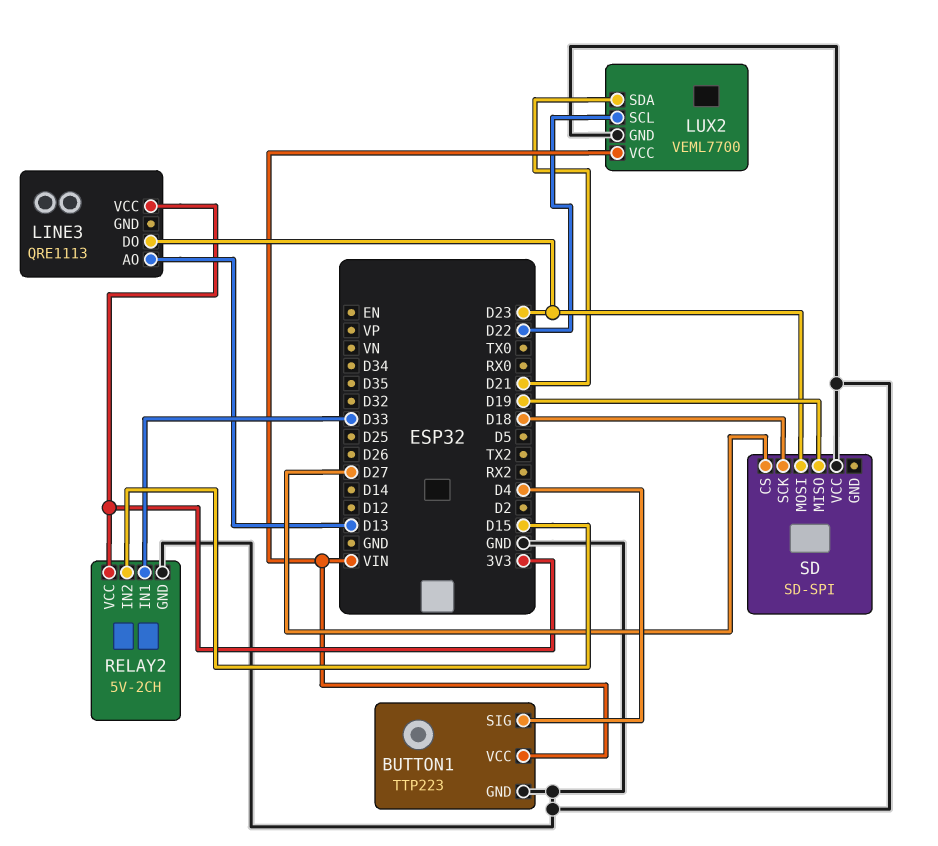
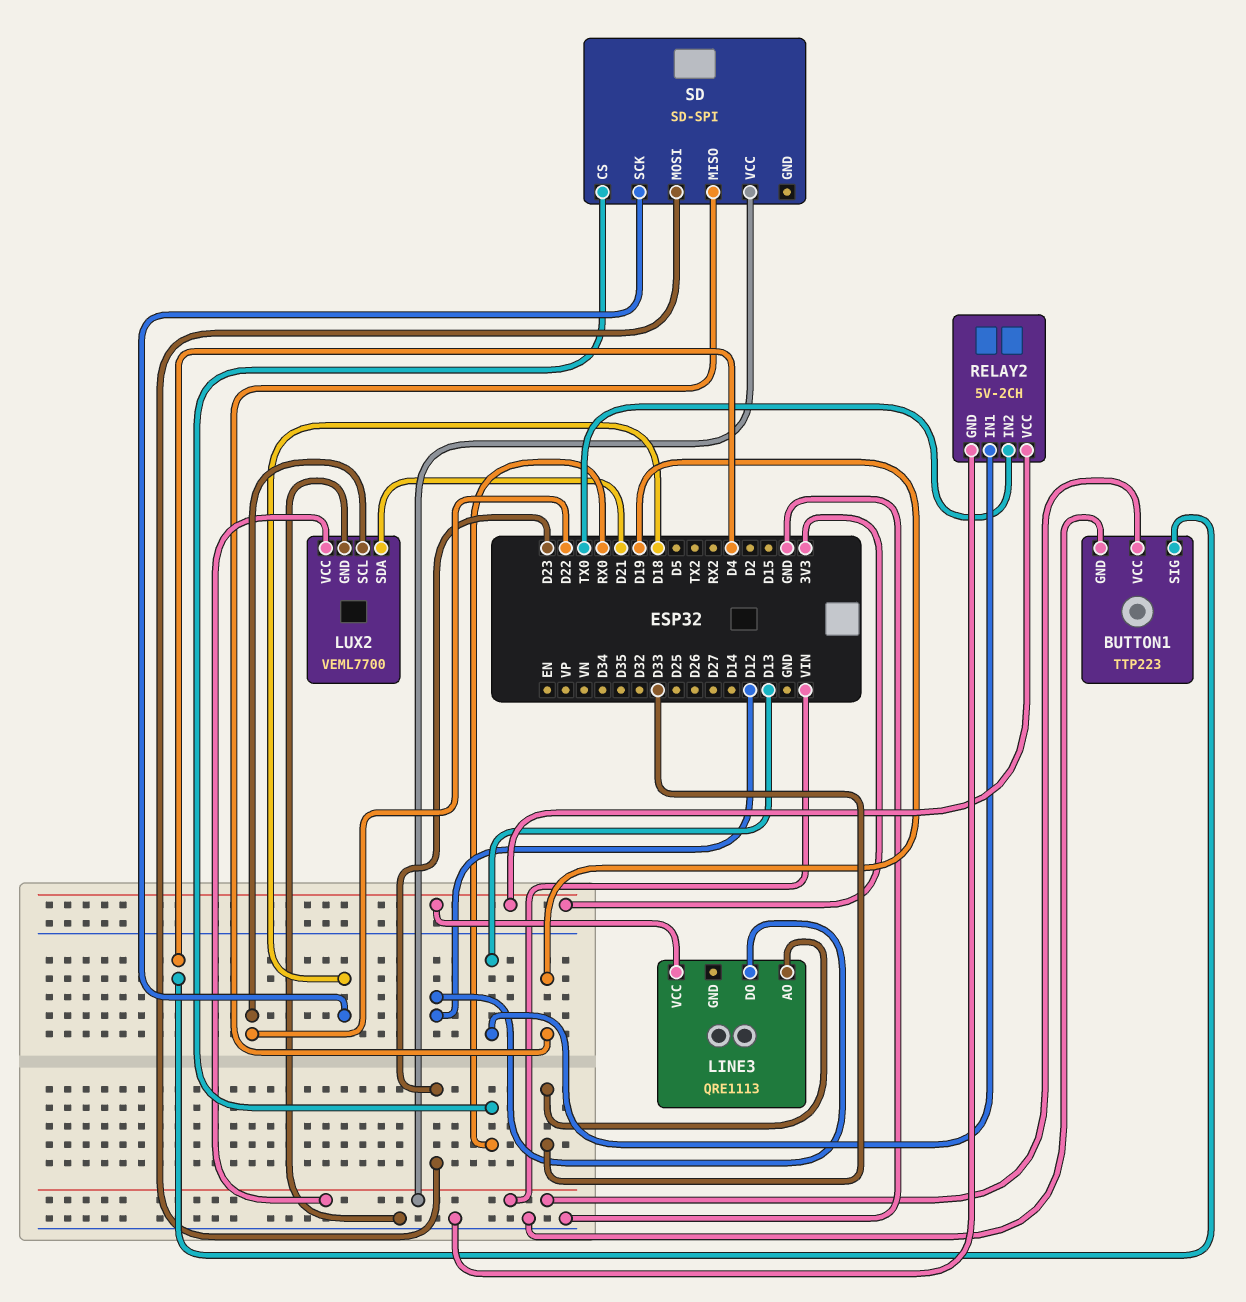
LINE3 pin AO: D13 -> D33
LINE3 pin DO: D23 -> D12
RELAY2 pin IN1: D33 -> D13
RELAY2 pin IN2: D15 -> TX0
SD pin CS: D27 -> RX0
SD pin VCC: GND -> VIN

